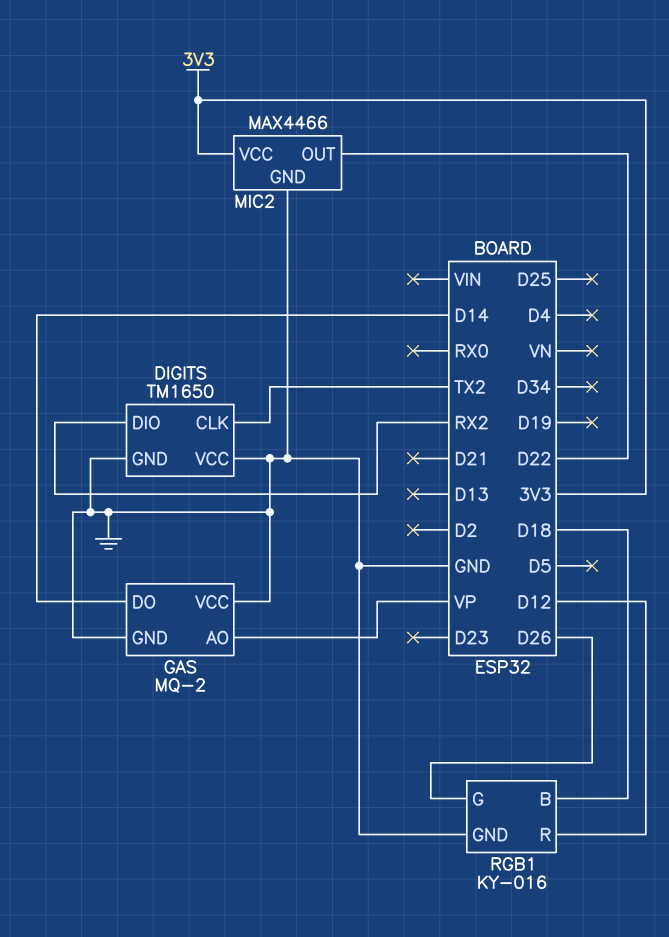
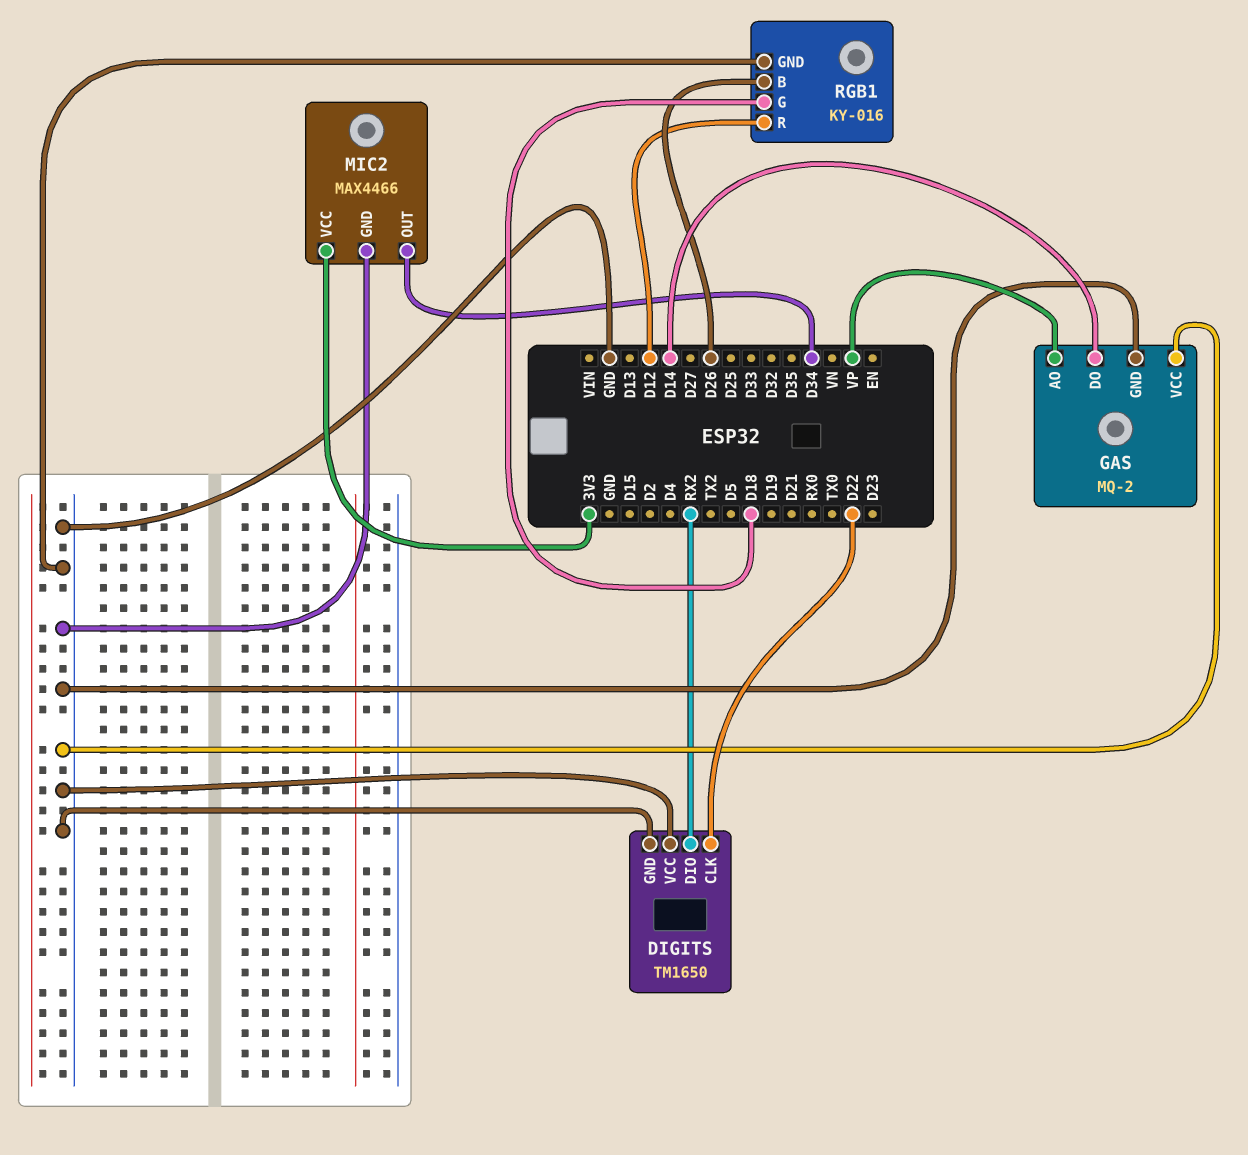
DIGITS pin CLK: TX2 -> D22
MIC2 pin OUT: D22 -> D34
RGB1 pin B: D18 -> D26
RGB1 pin G: D26 -> D18

